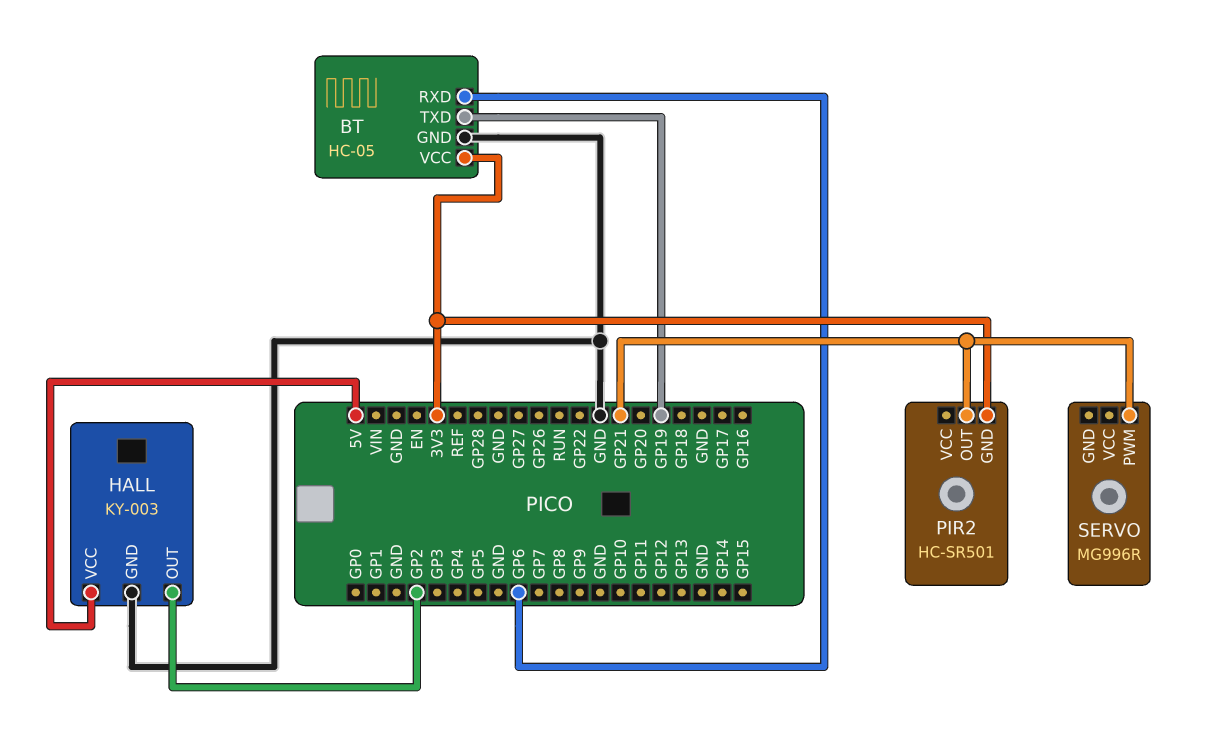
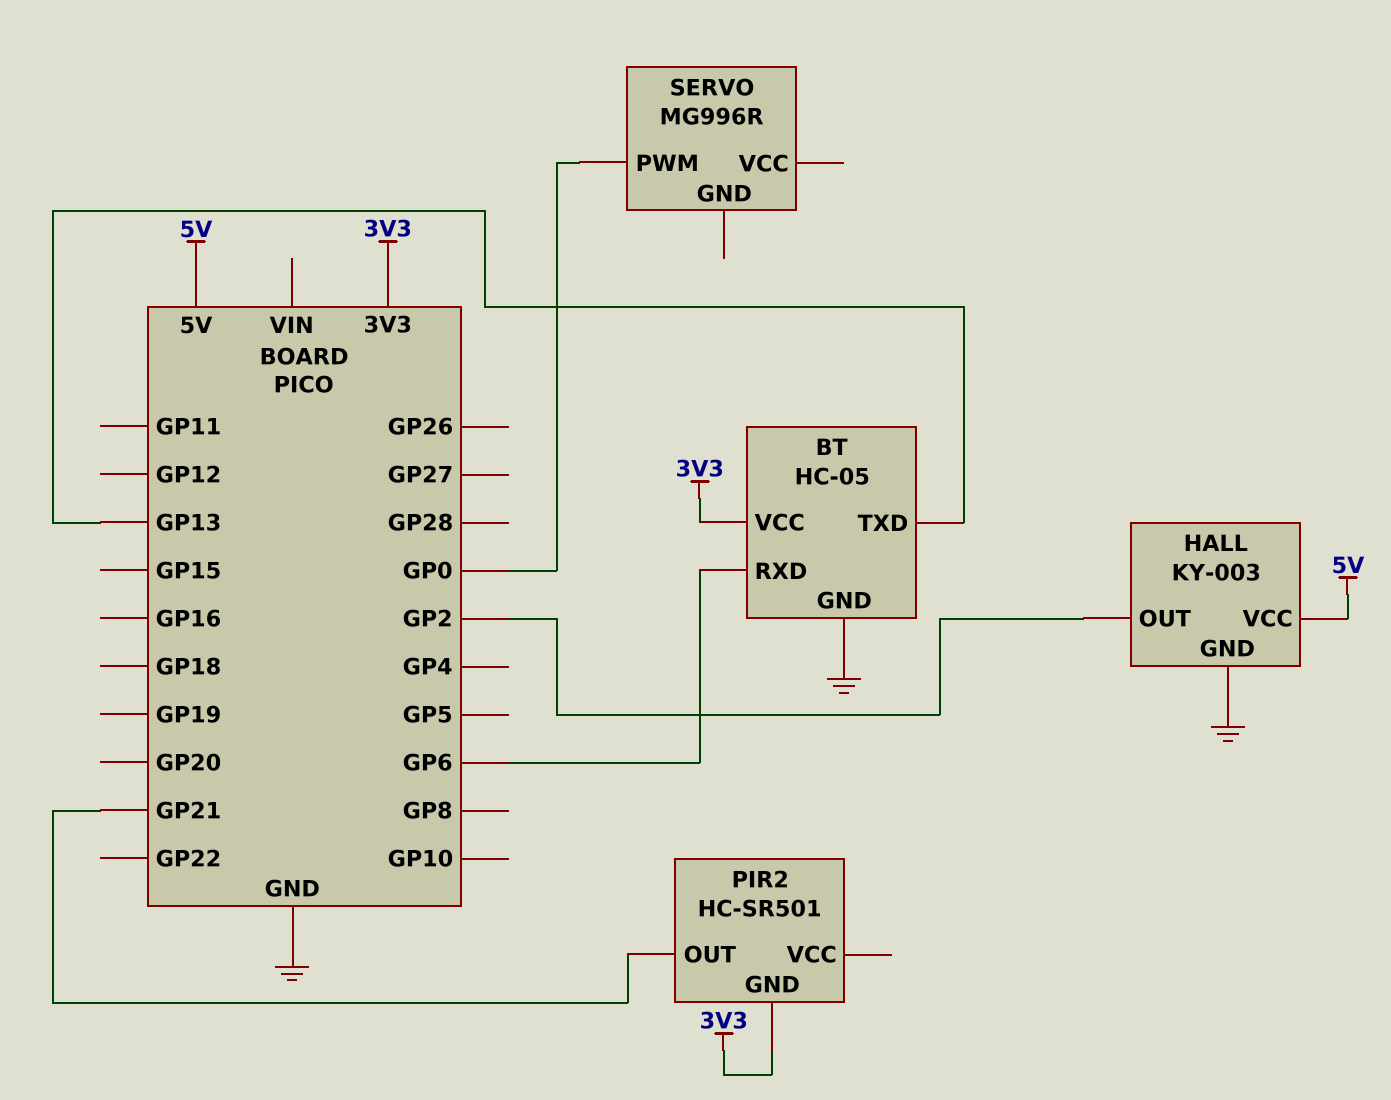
BT pin TXD: GP19 -> GP13
SERVO pin PWM: GP21 -> GP0

